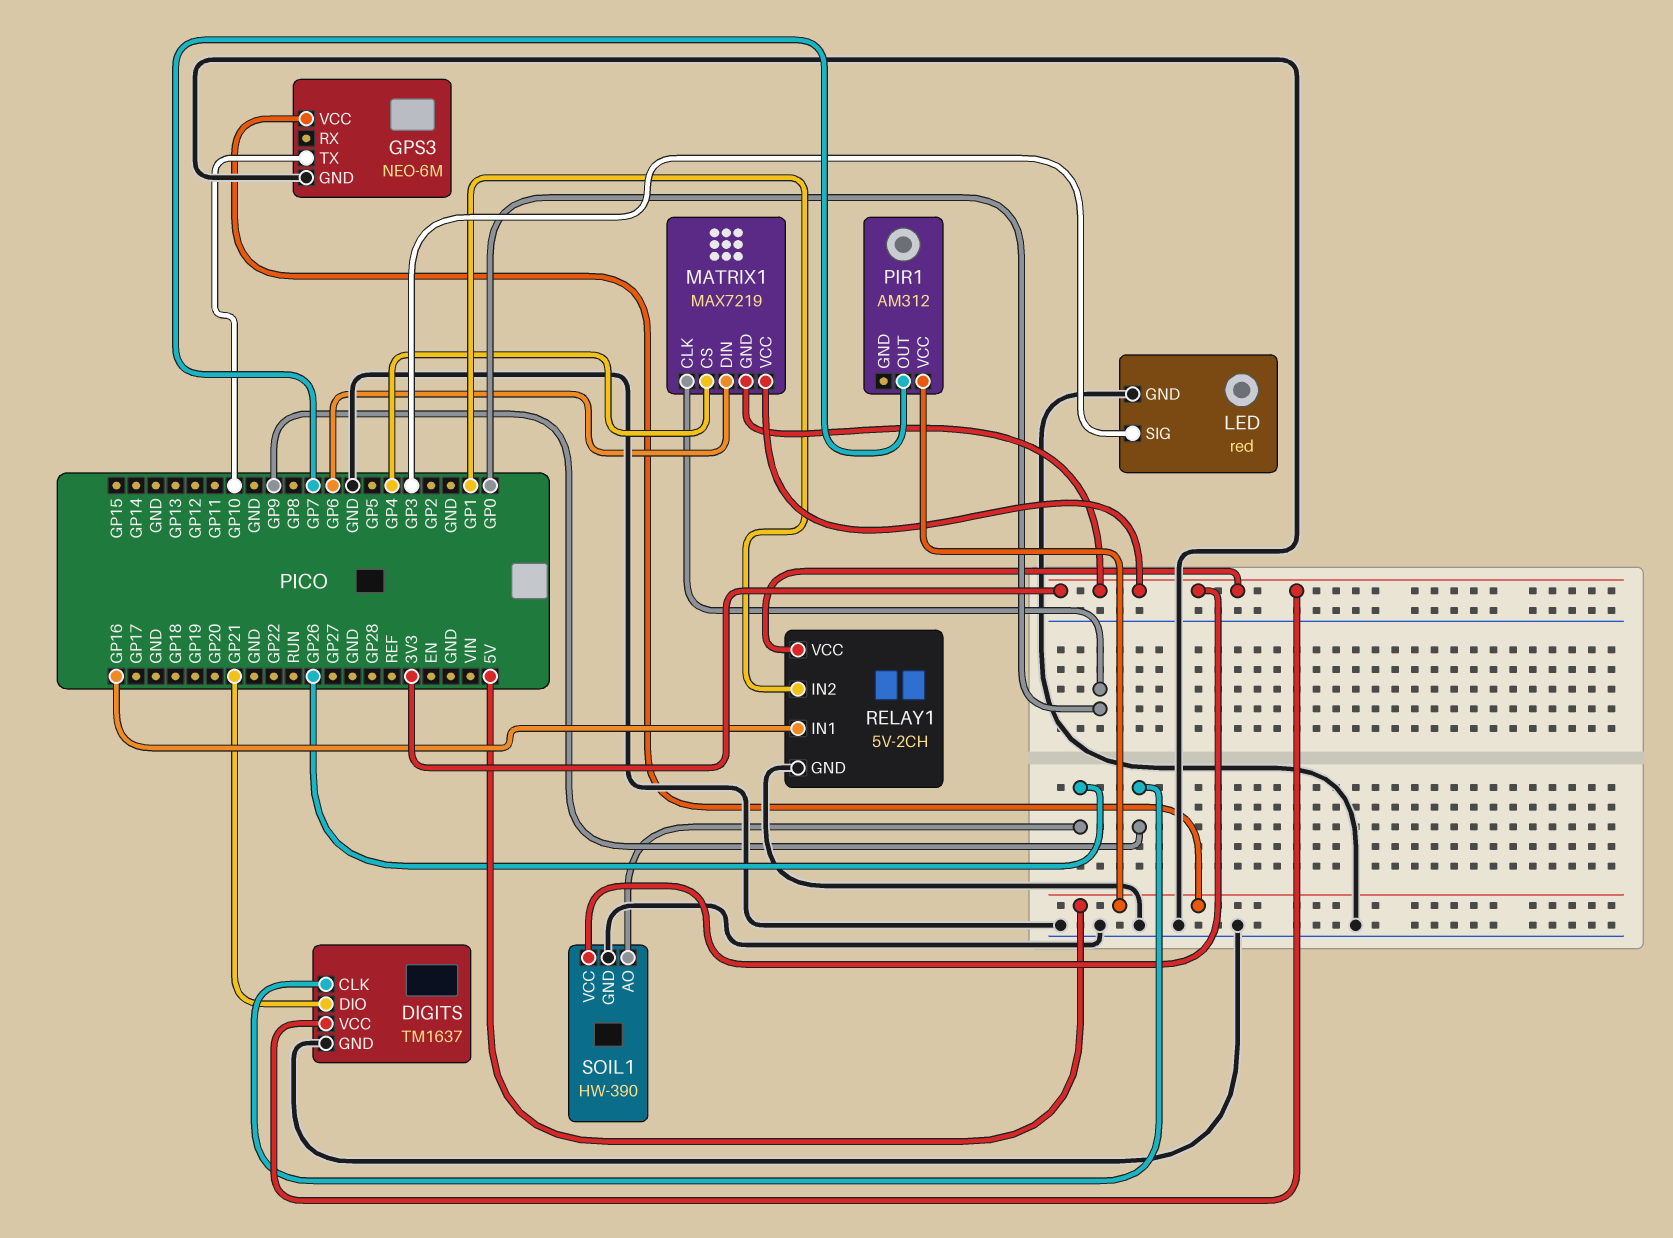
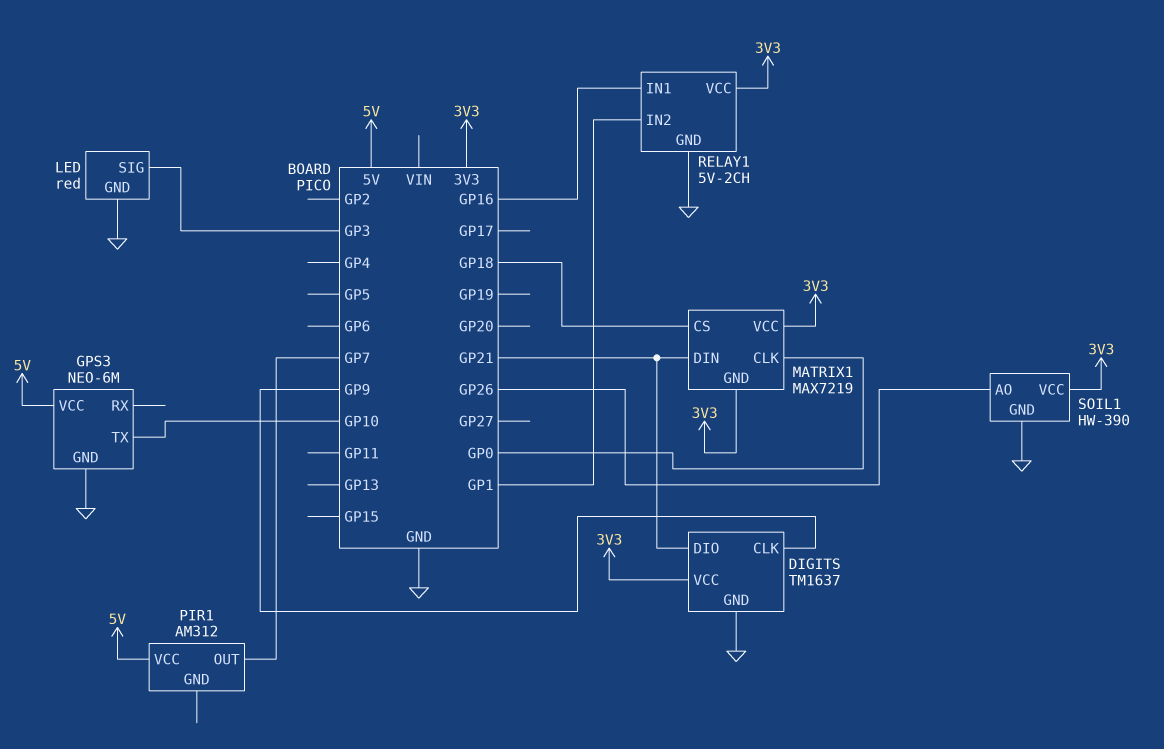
MATRIX1 pin CS: GP4 -> GP18
MATRIX1 pin DIN: GP6 -> GP21

